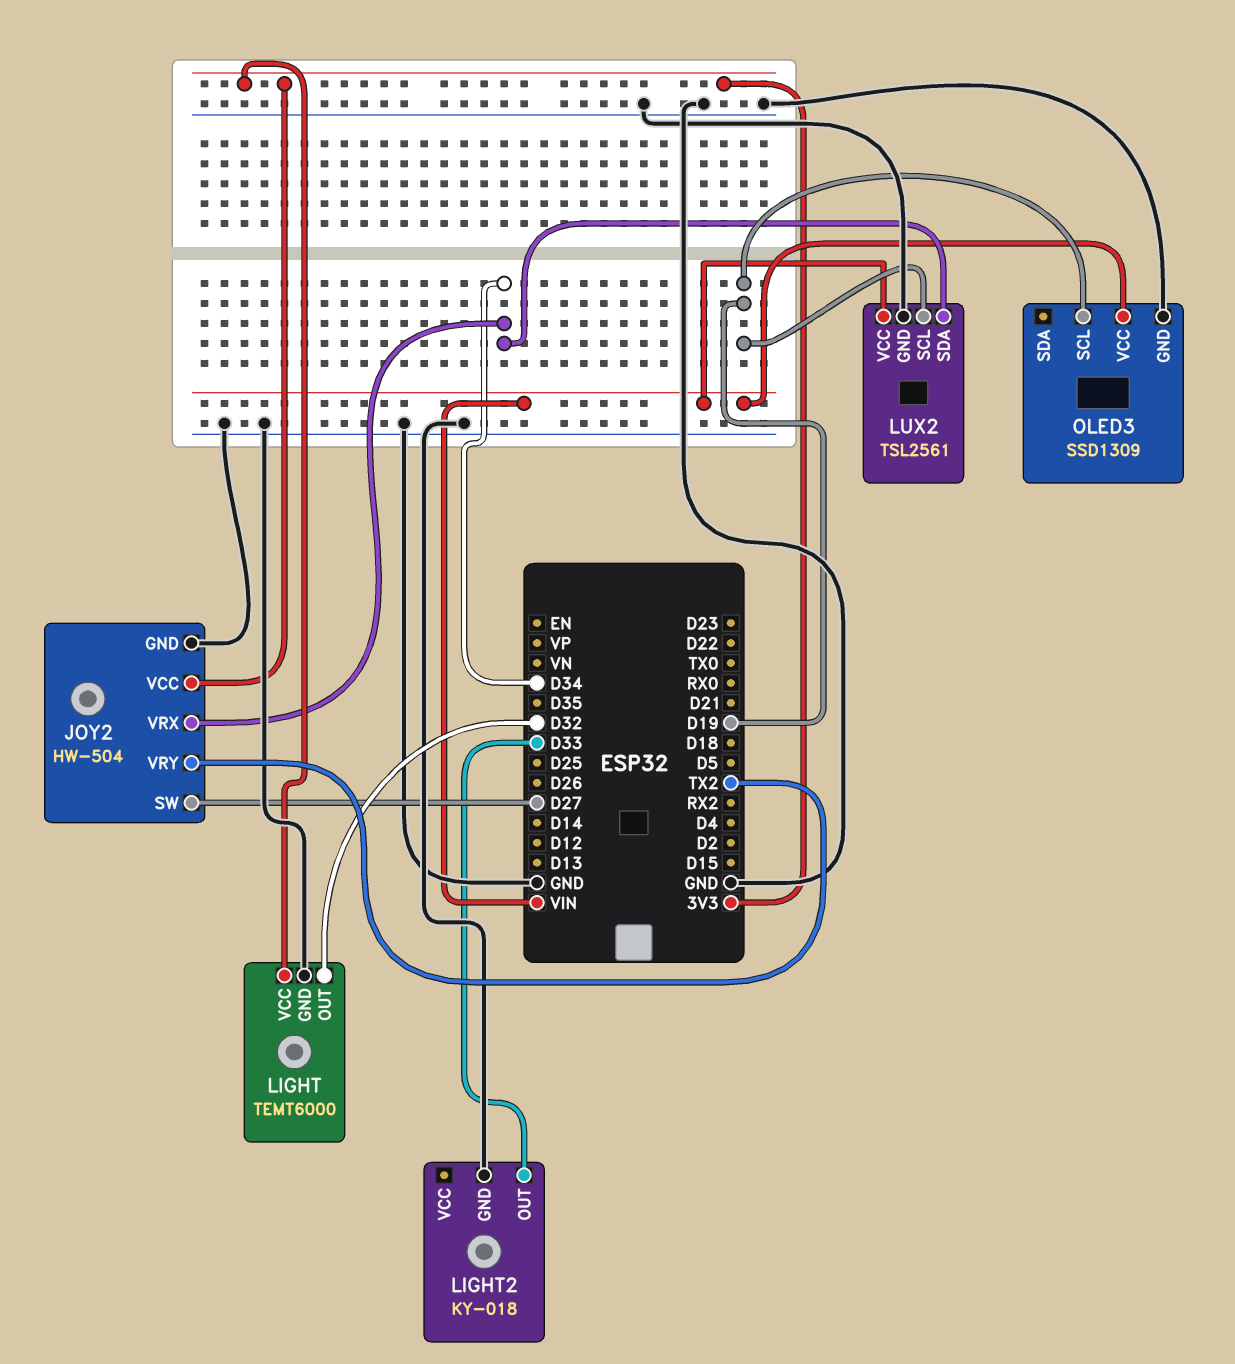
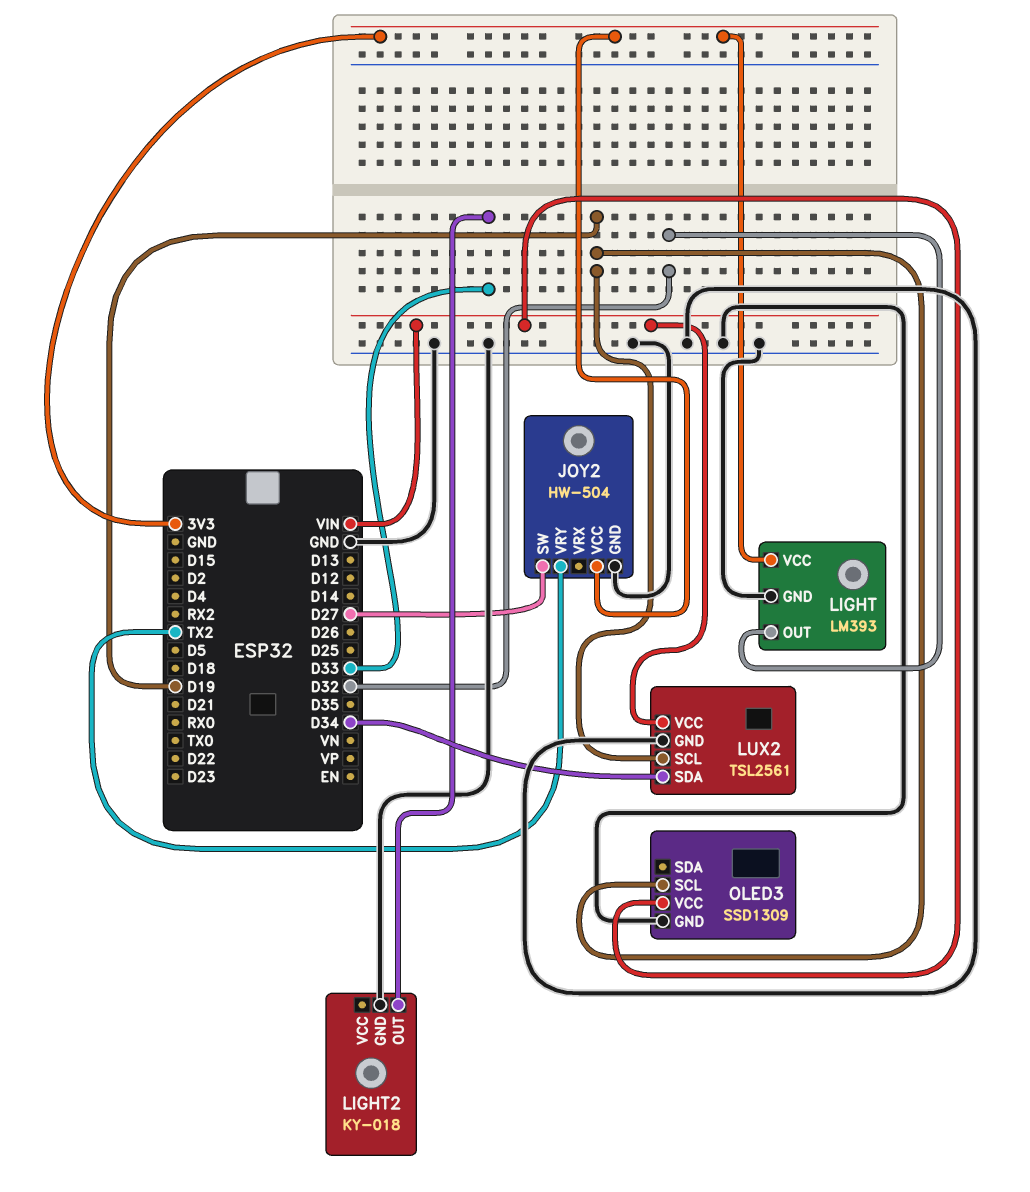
JOY2 pin VRX: D34 -> none
LIGHT: TEMT6000 -> LM393

